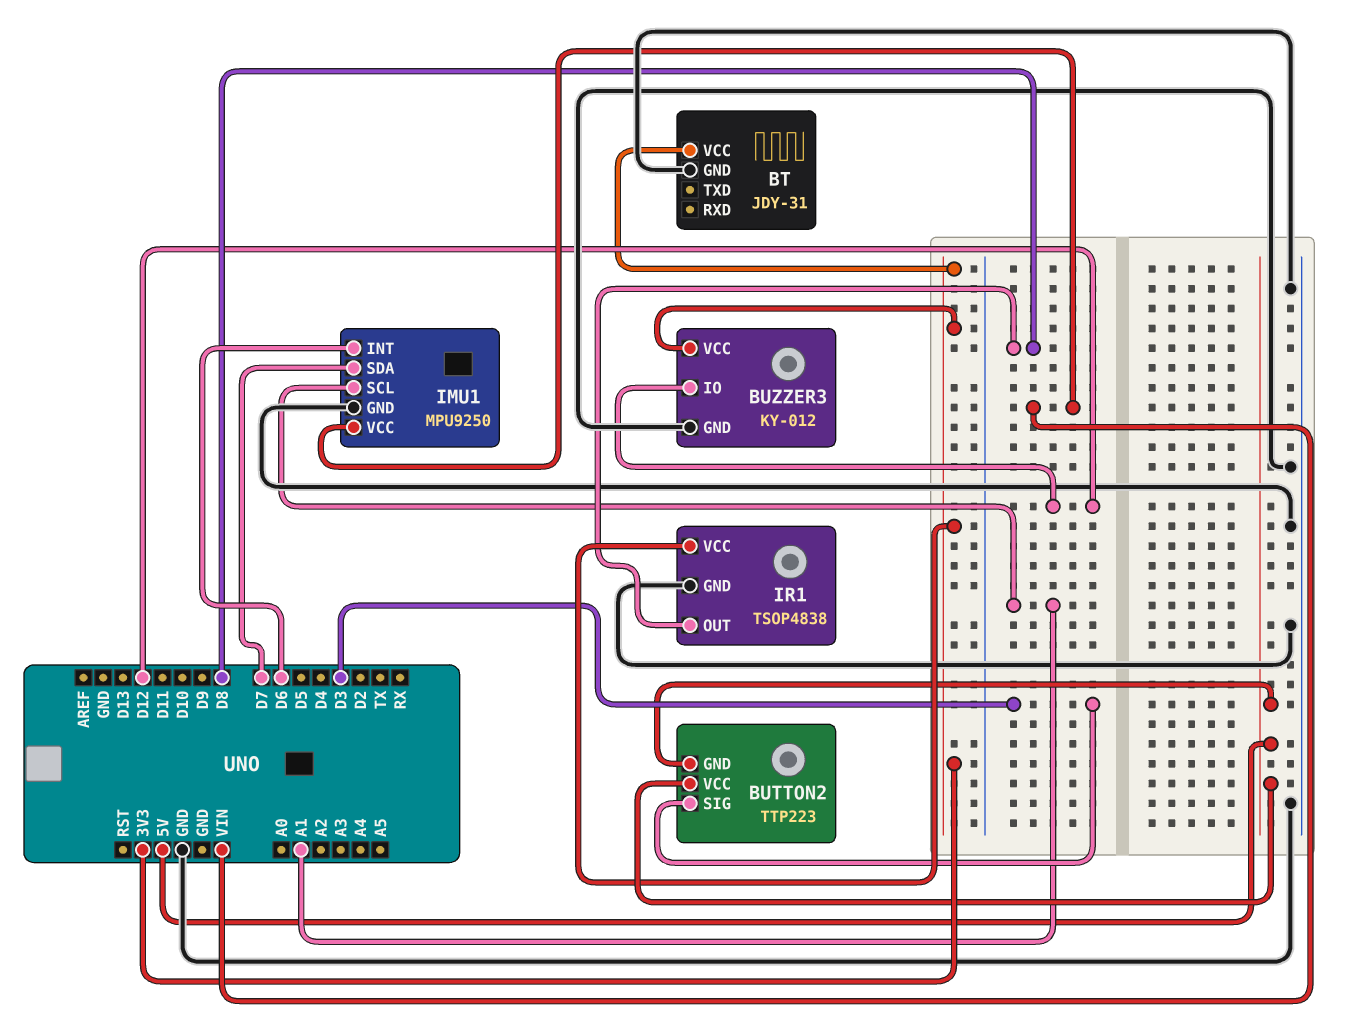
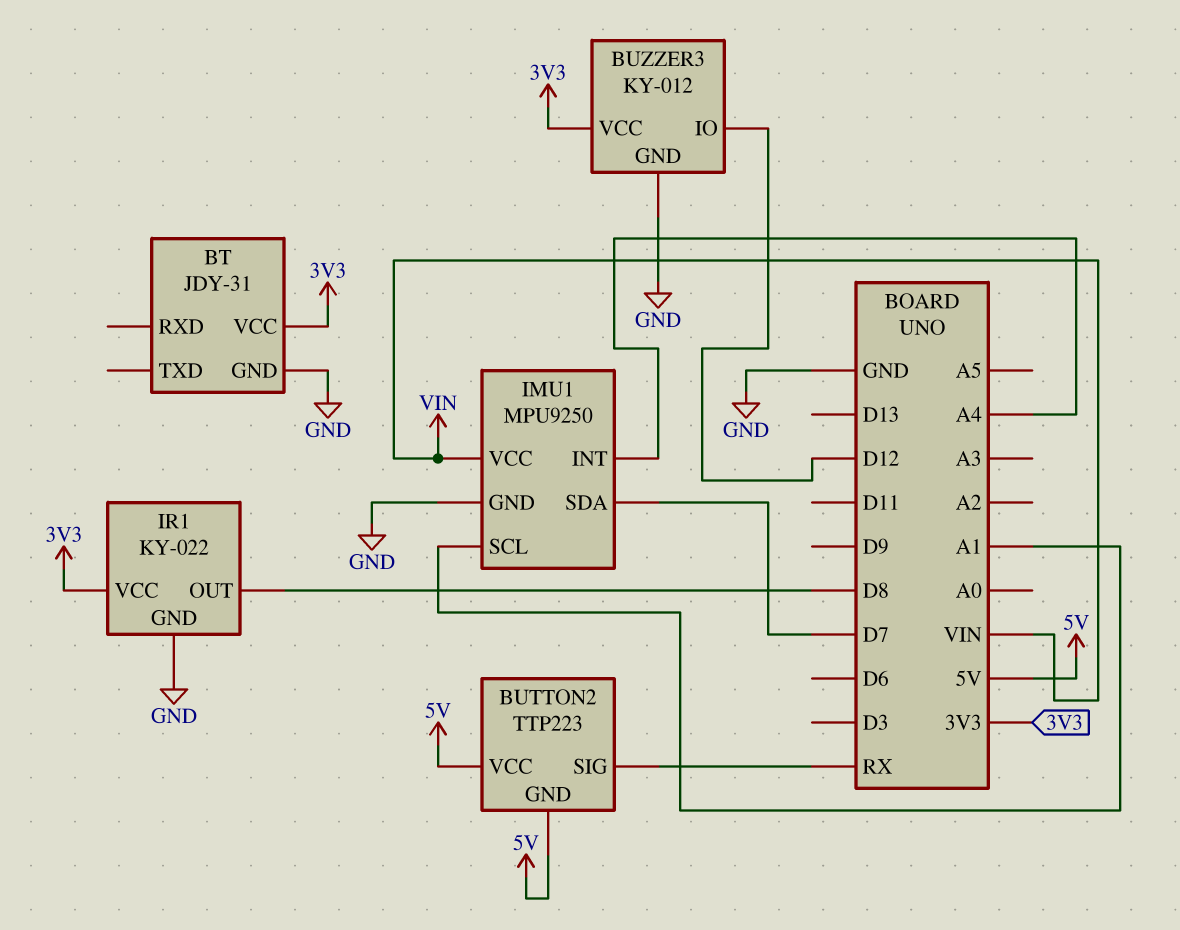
BUTTON2 pin SIG: D3 -> RX
IMU1 pin INT: D6 -> A4
IR1: TSOP4838 -> KY-022

